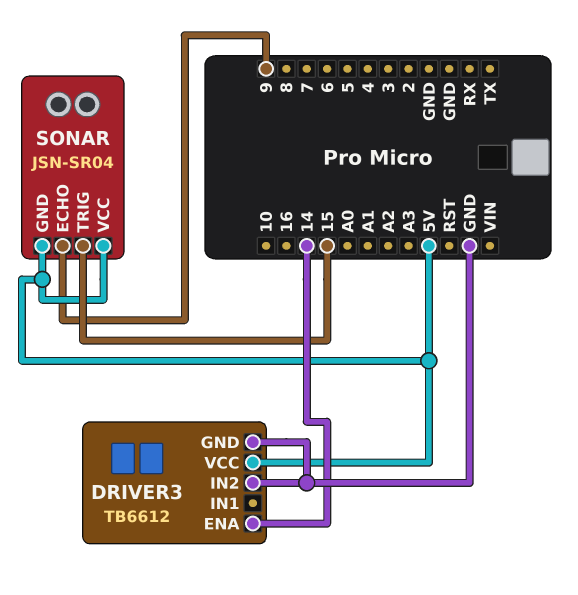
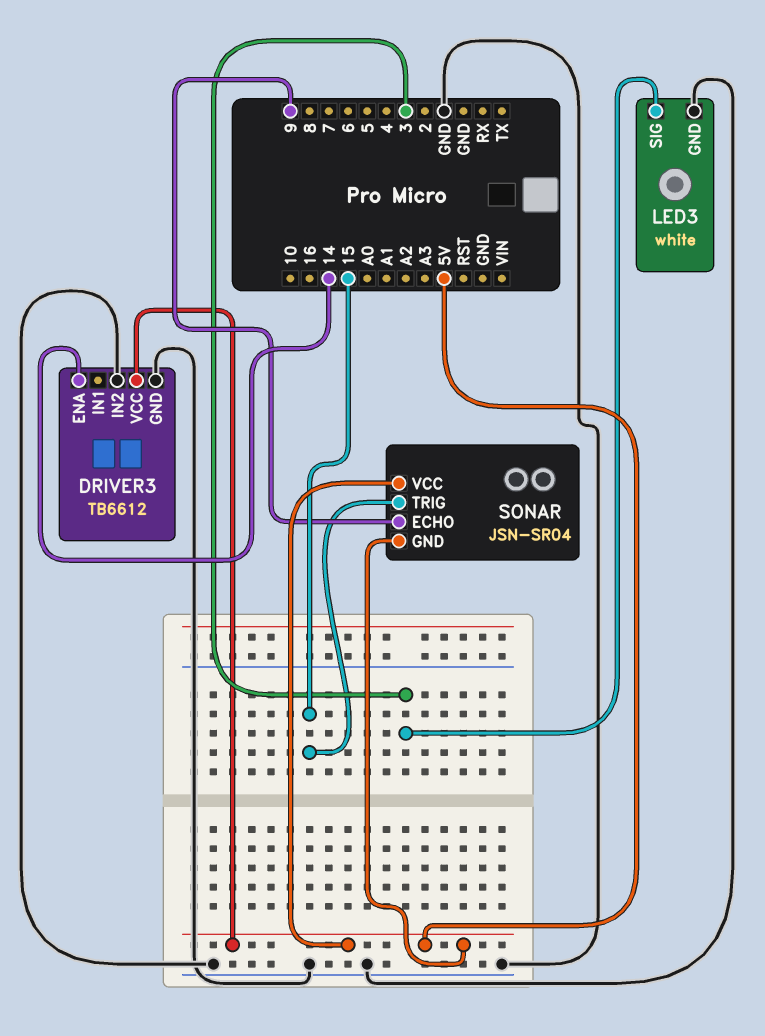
LED3: none -> white
LED3 pin GND: none -> GND
LED3 pin SIG: none -> 3

